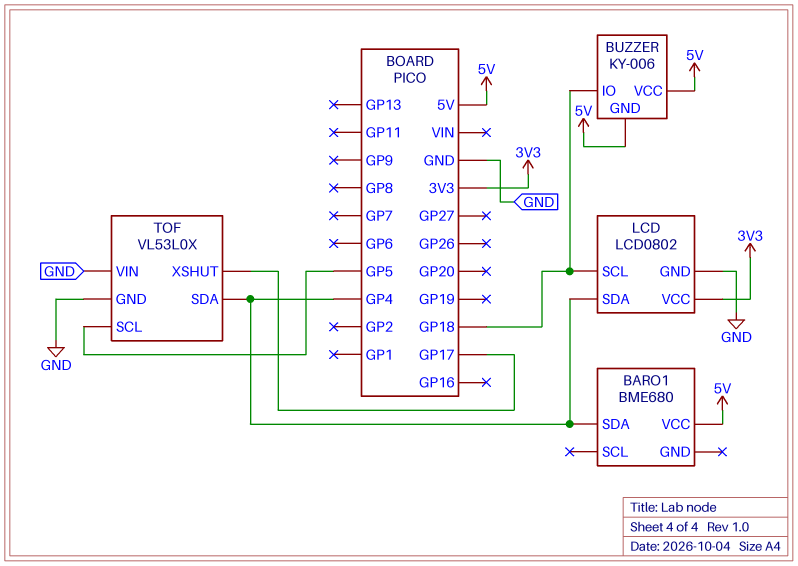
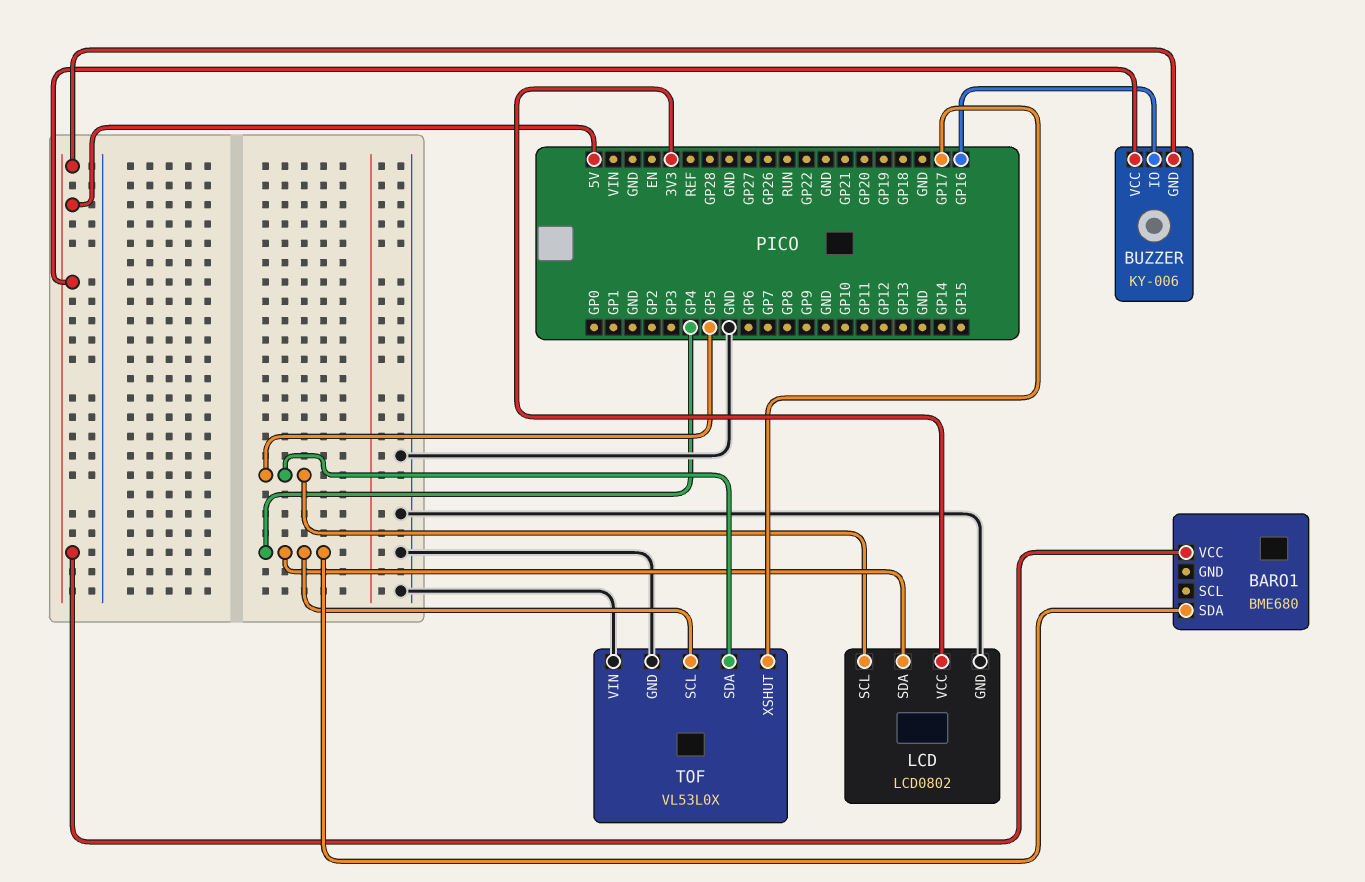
BUZZER pin IO: GP18 -> GP16
LCD pin SCL: GP18 -> GP5
TOF pin SCL: GP5 -> GP4
TOF pin SDA: GP4 -> GP5

